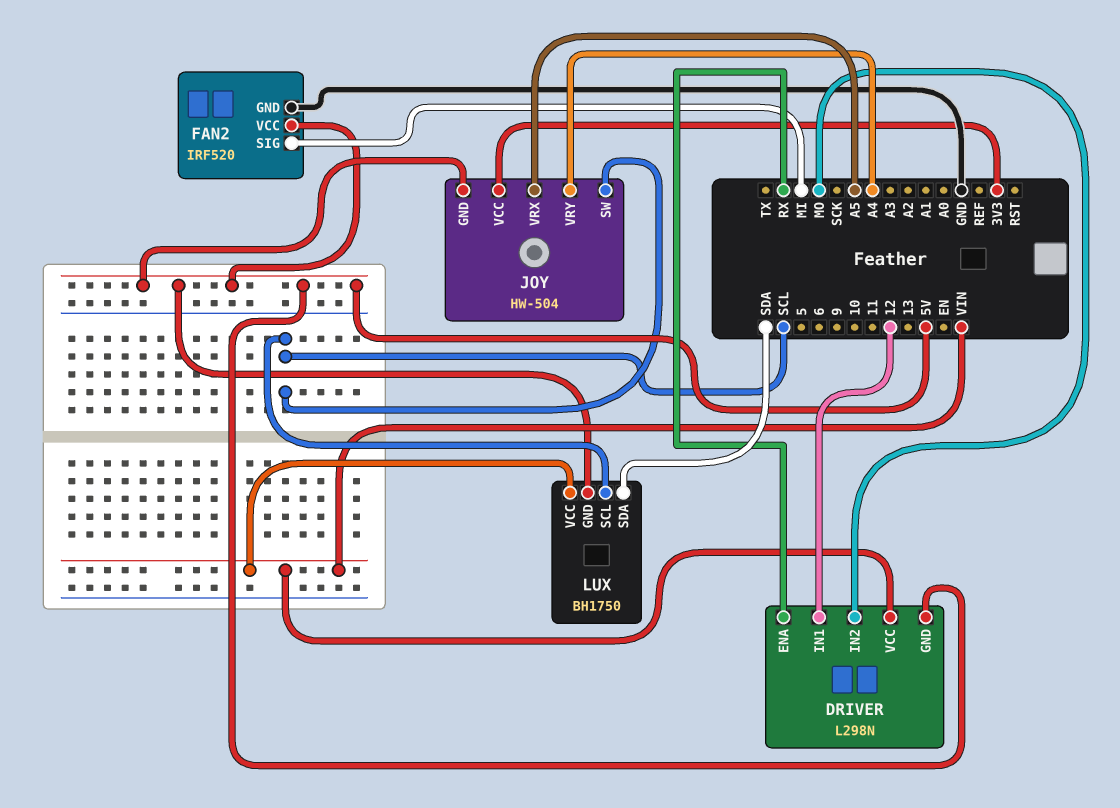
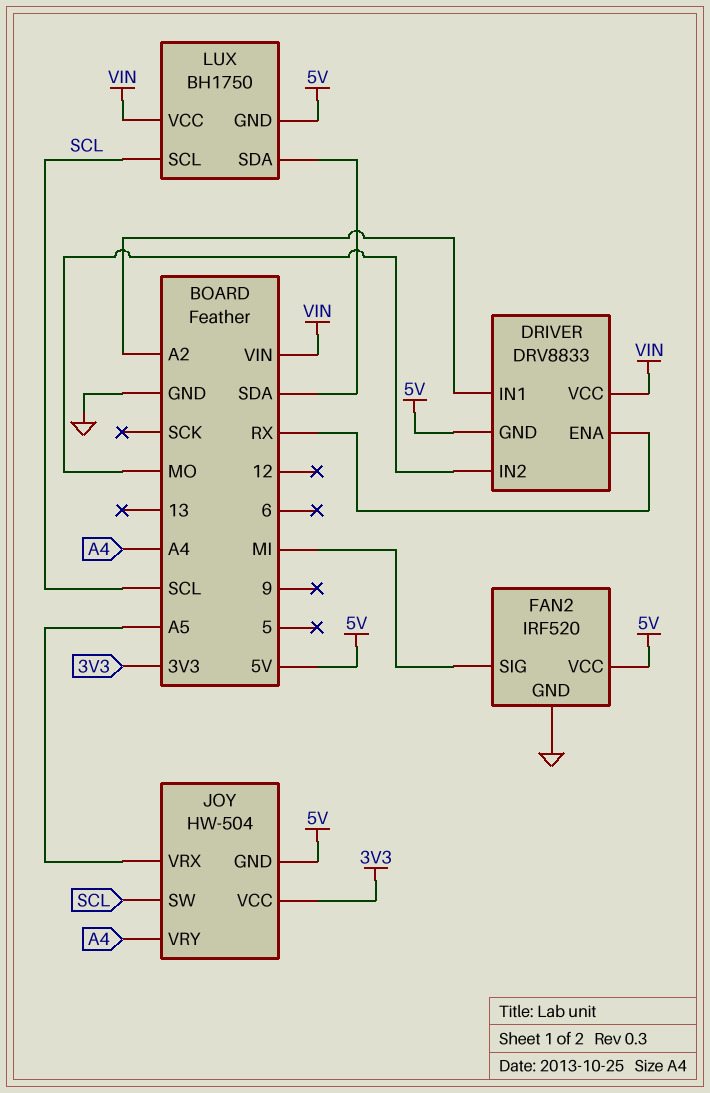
DRIVER: L298N -> DRV8833
DRIVER pin IN1: 12 -> A2

